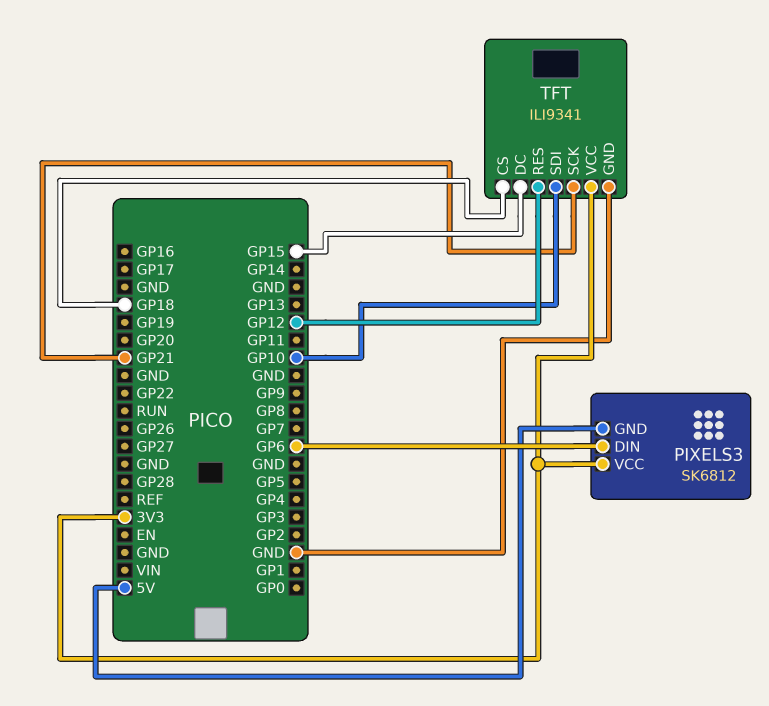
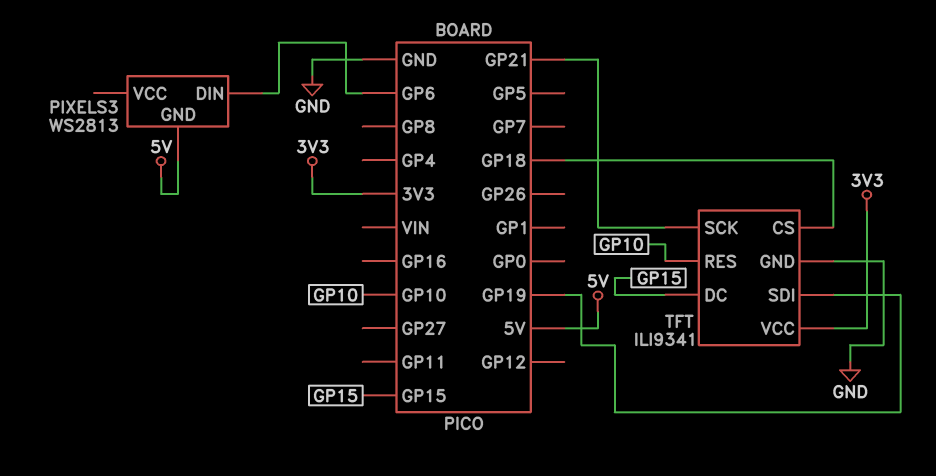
PIXELS3: SK6812 -> WS2813
PIXELS3 pin VCC: 3V3 -> none
TFT pin RES: GP12 -> GP10
TFT pin SDI: GP10 -> GP19

